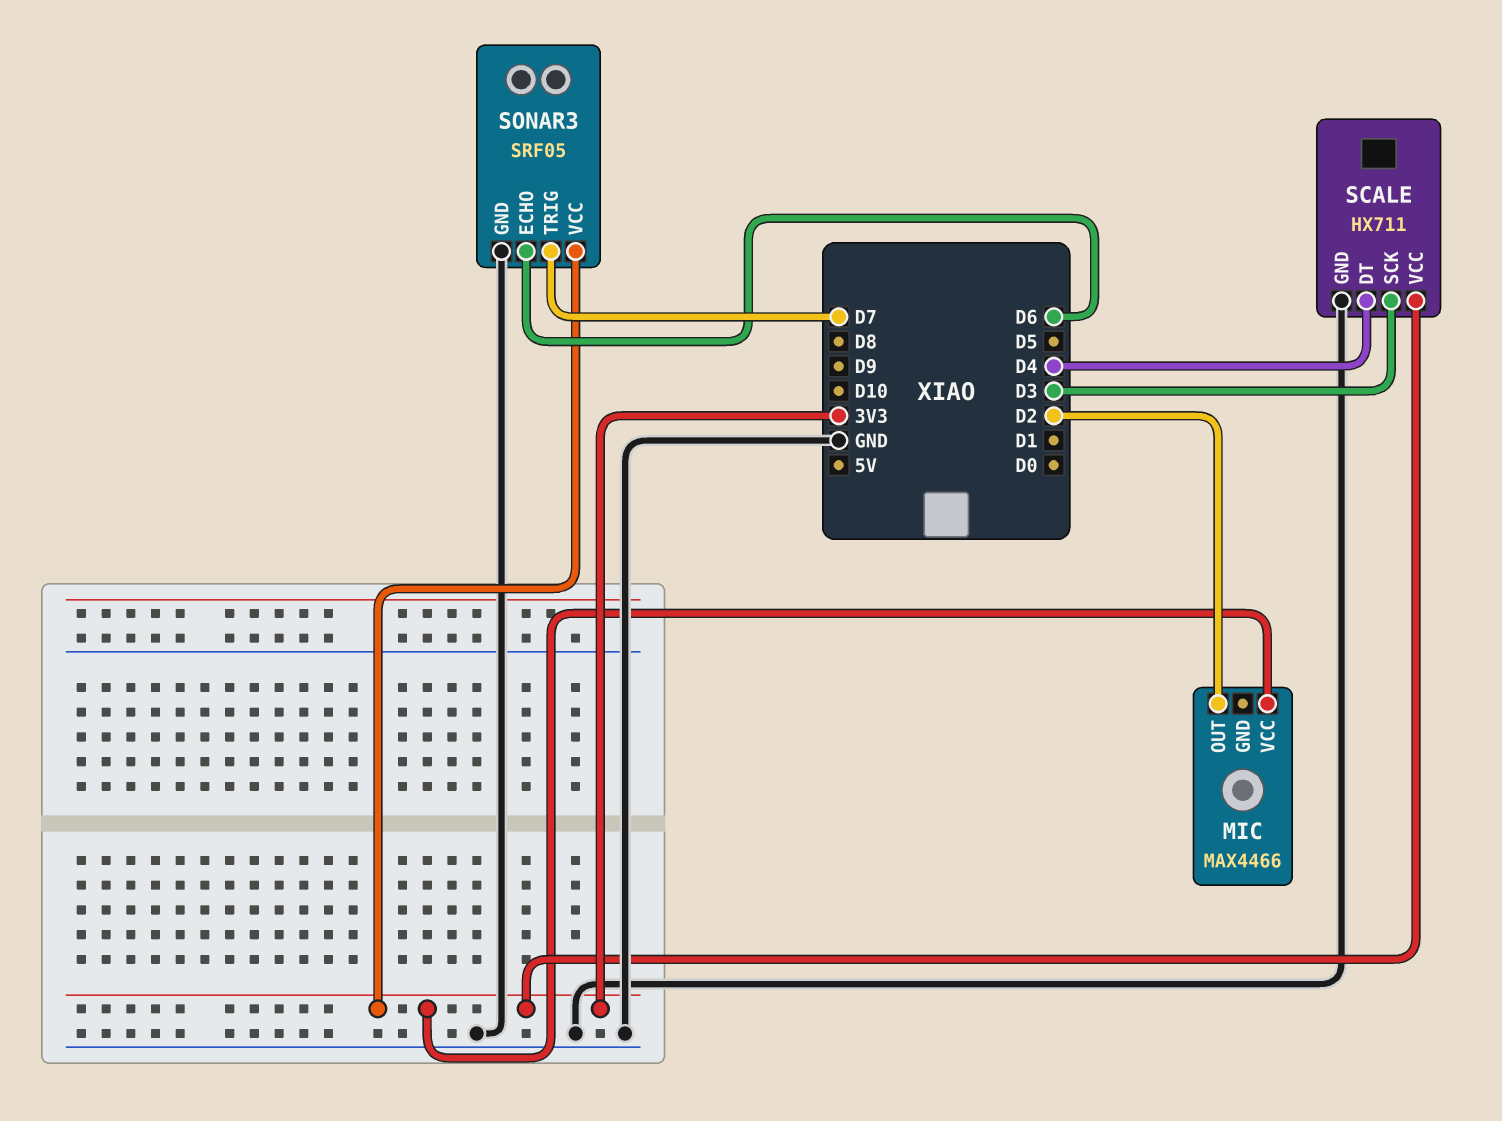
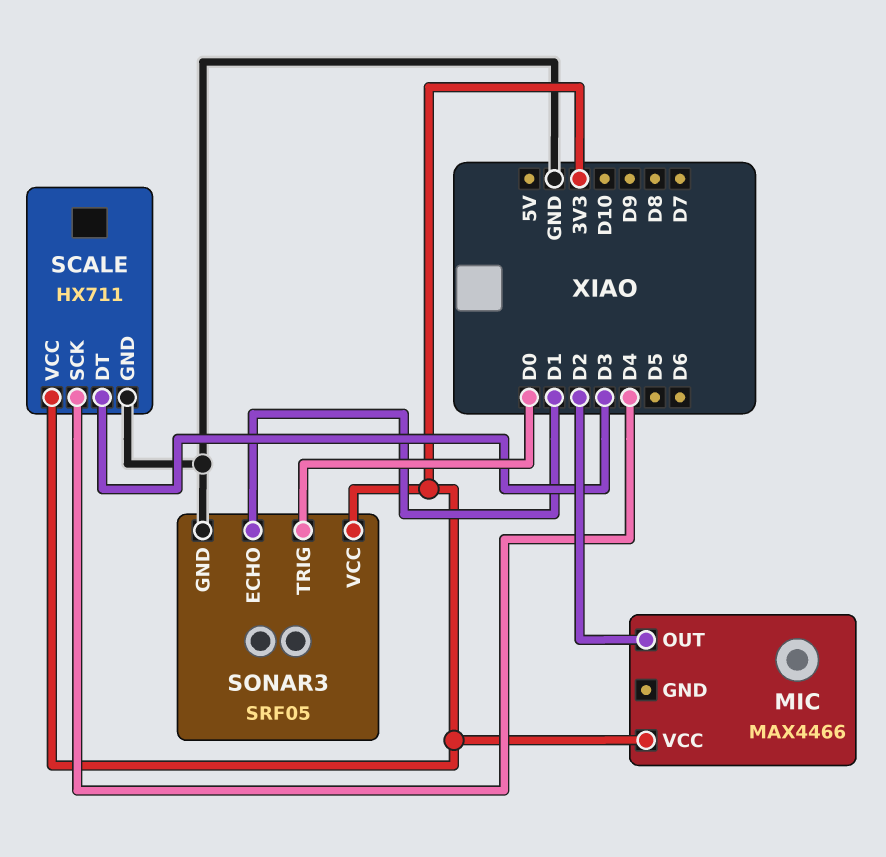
SCALE pin DT: D4 -> D3
SCALE pin SCK: D3 -> D4
SONAR3 pin ECHO: D6 -> D1
SONAR3 pin TRIG: D7 -> D0

